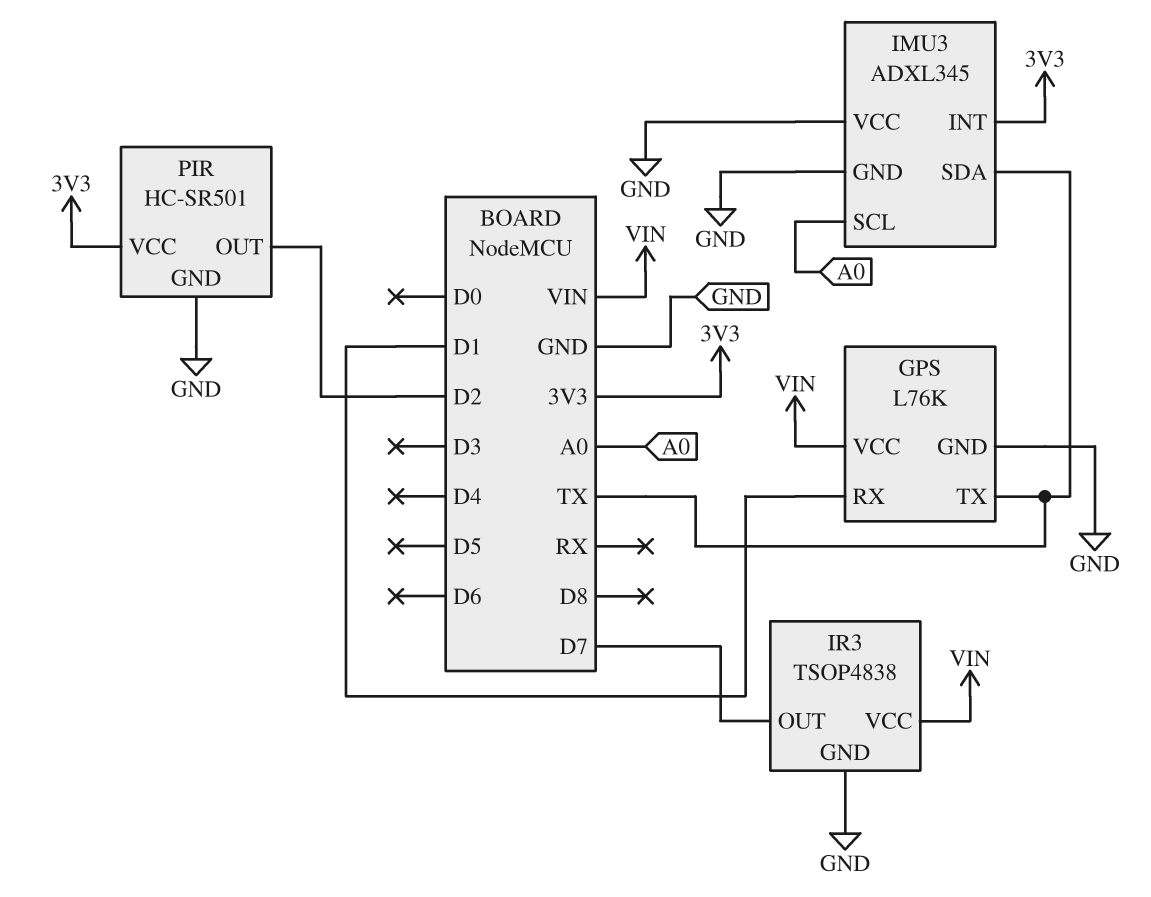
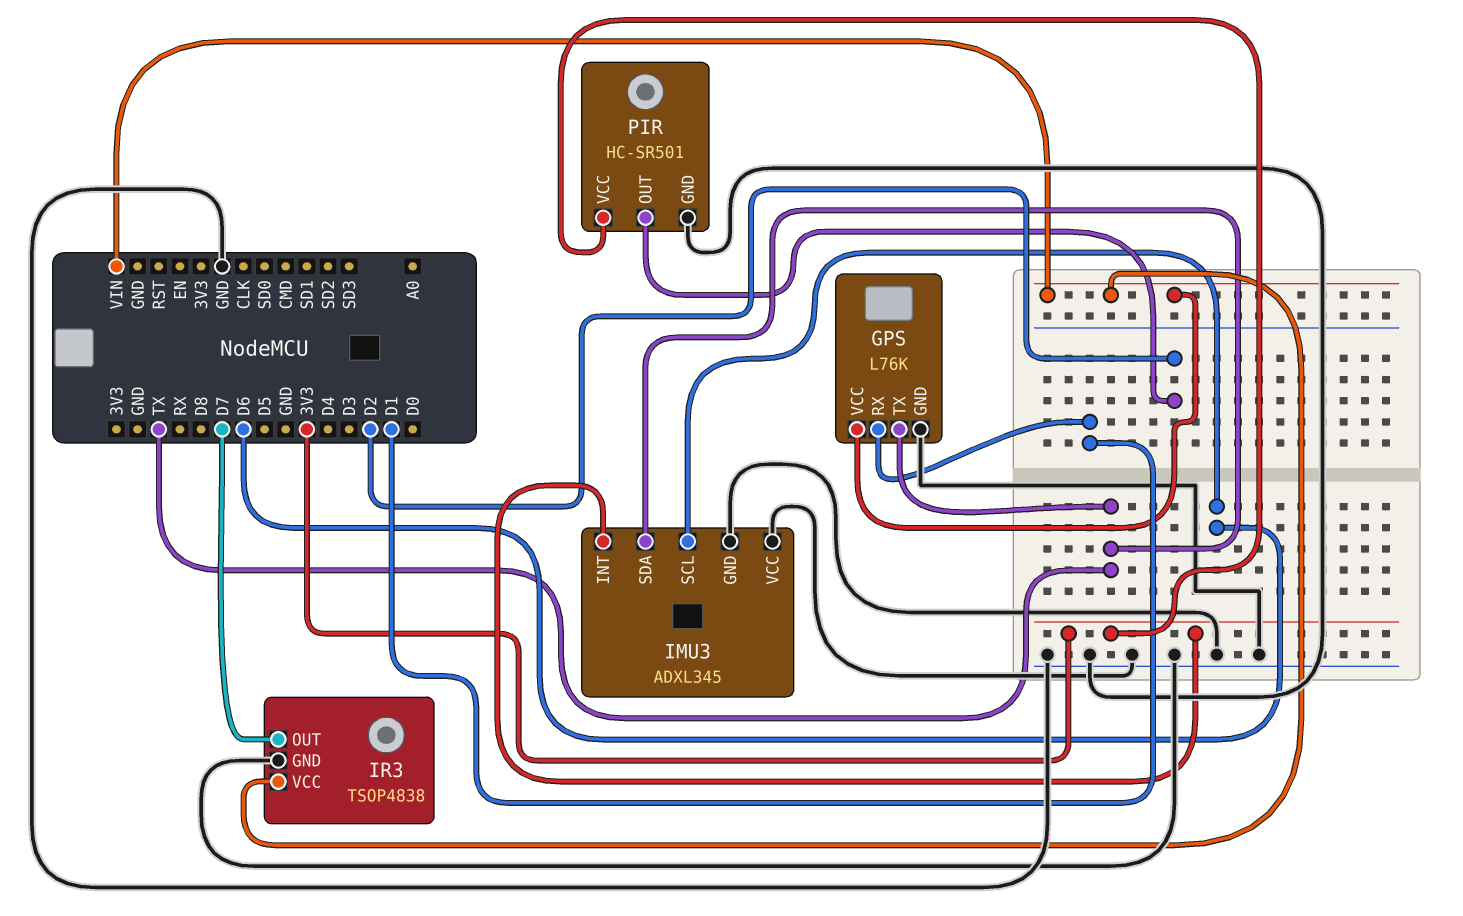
IMU3 pin SCL: A0 -> D6

